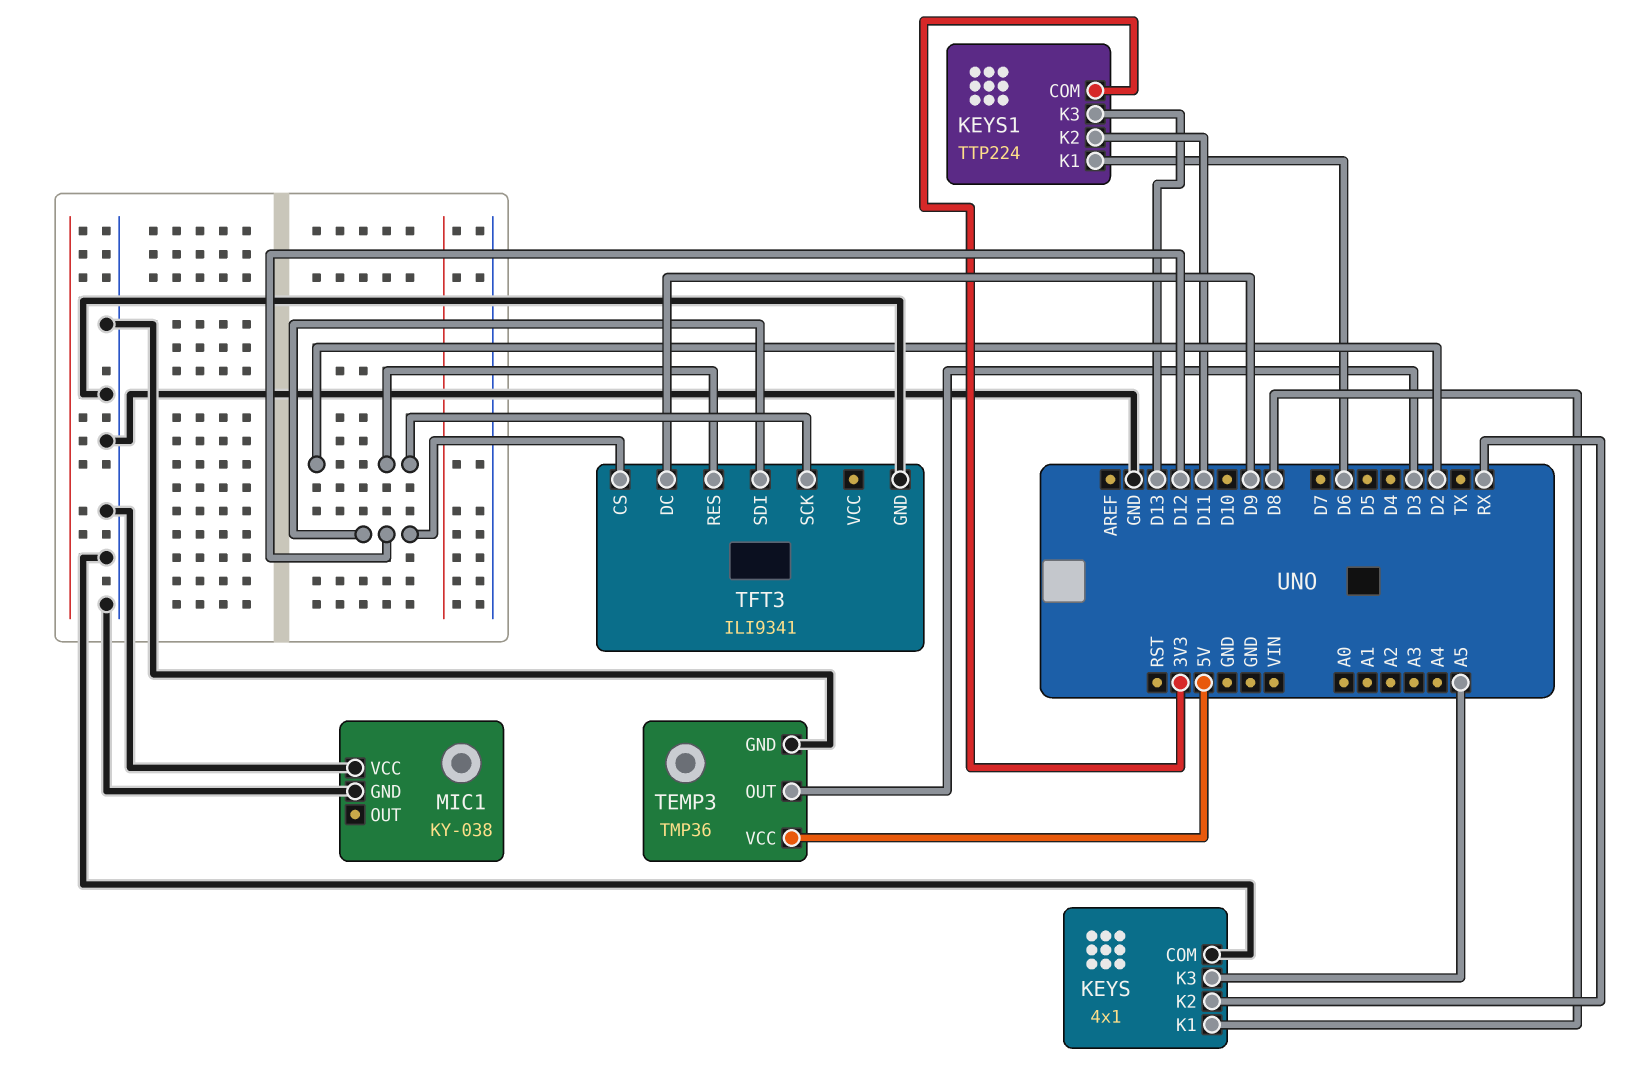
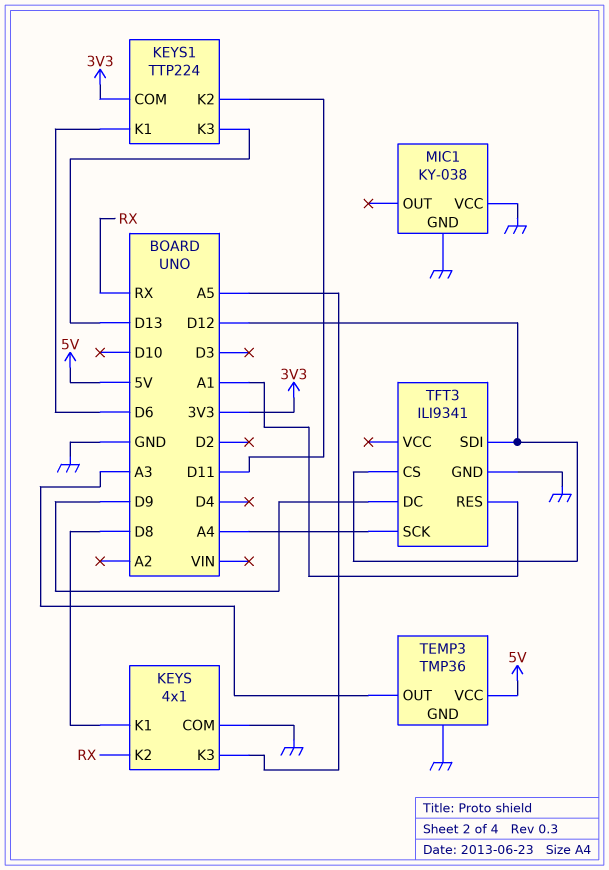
TEMP3 pin OUT: D3 -> A3
TFT3 pin RES: D2 -> A1
TFT3 pin SCK: D2 -> A4

